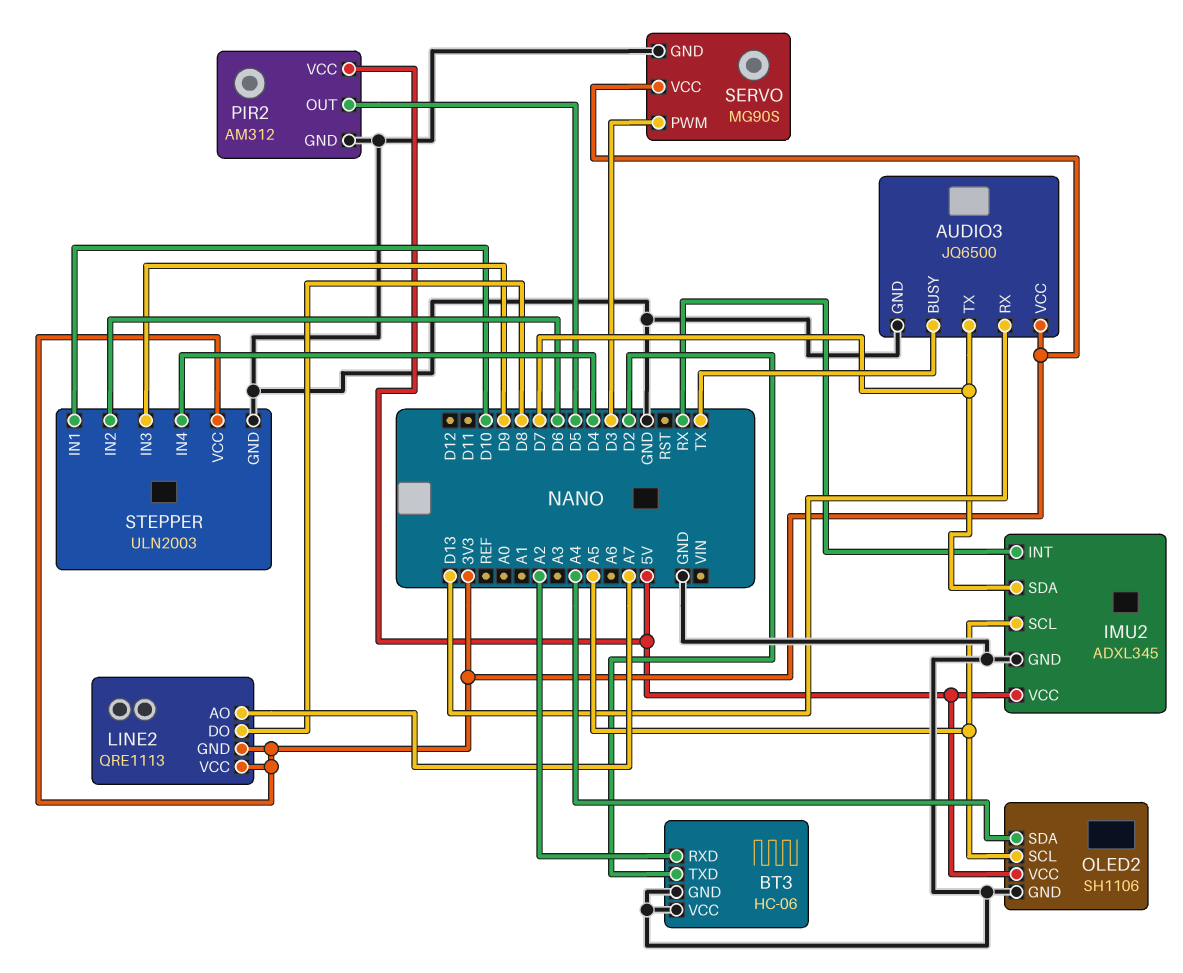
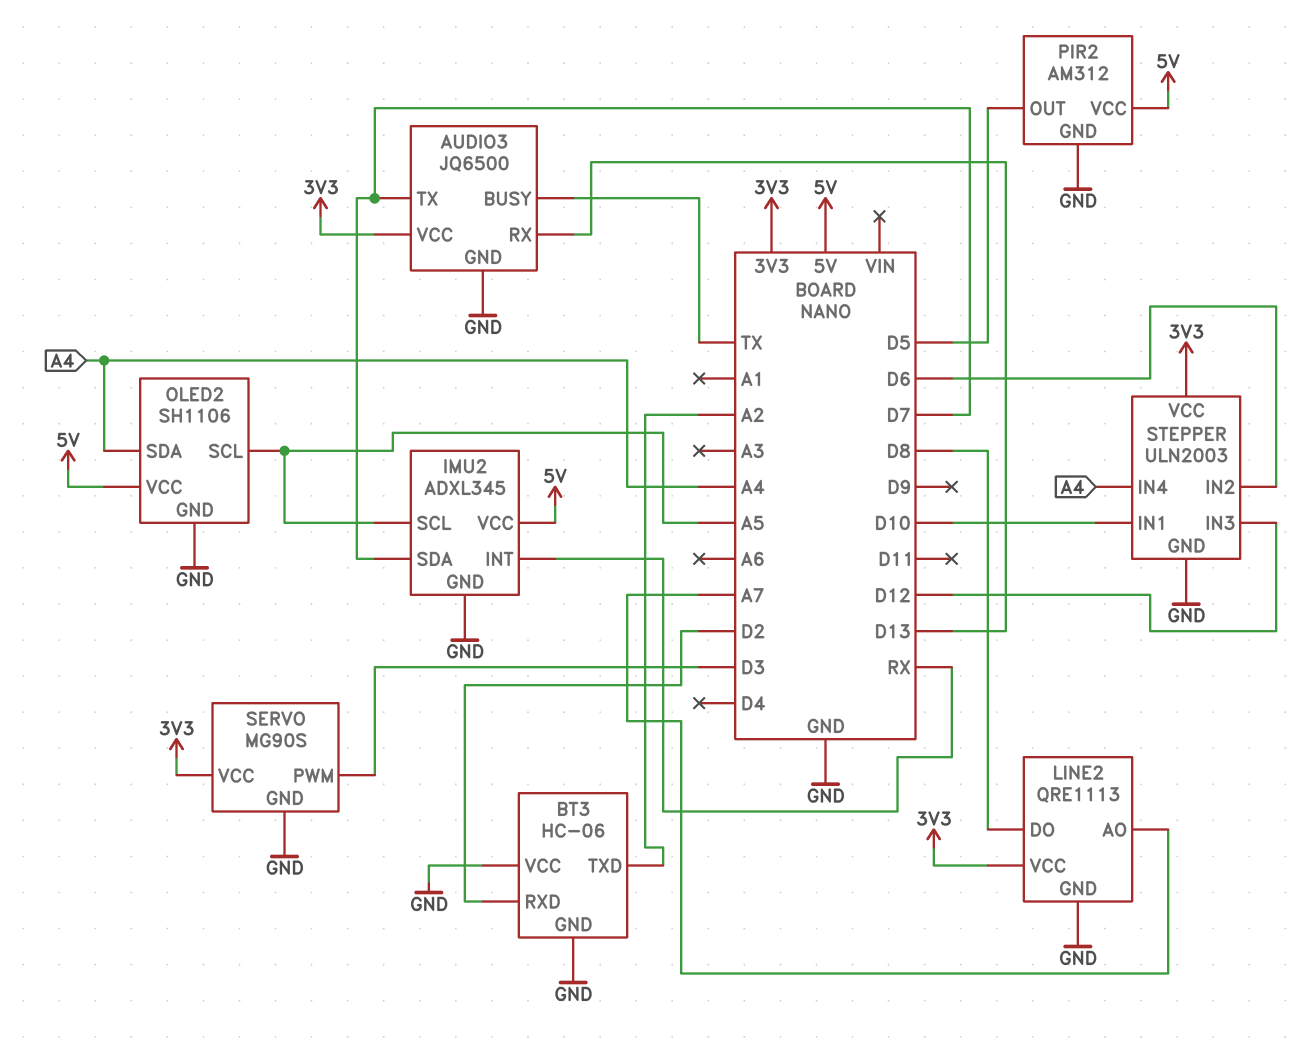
BT3 pin RXD: A2 -> D2
BT3 pin TXD: D2 -> A2
LINE2 pin GND: 3V3 -> GND
STEPPER pin IN3: D9 -> D12
STEPPER pin IN4: D4 -> A4

